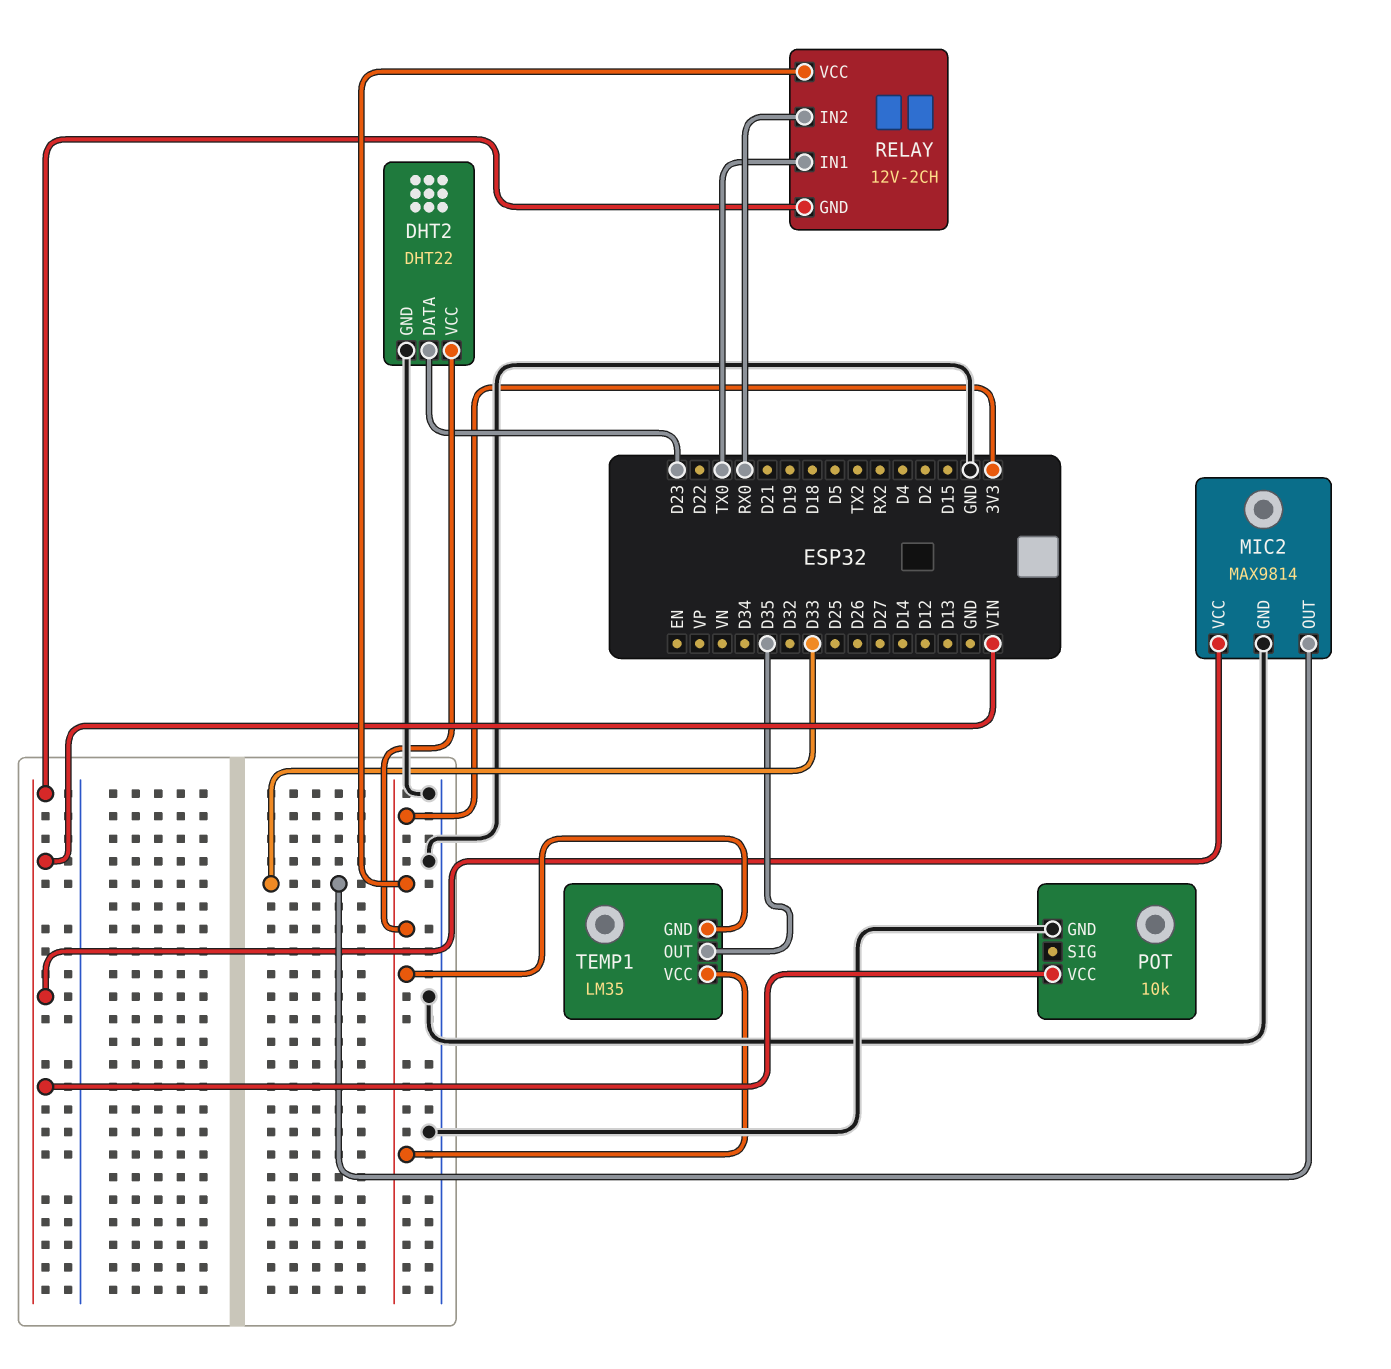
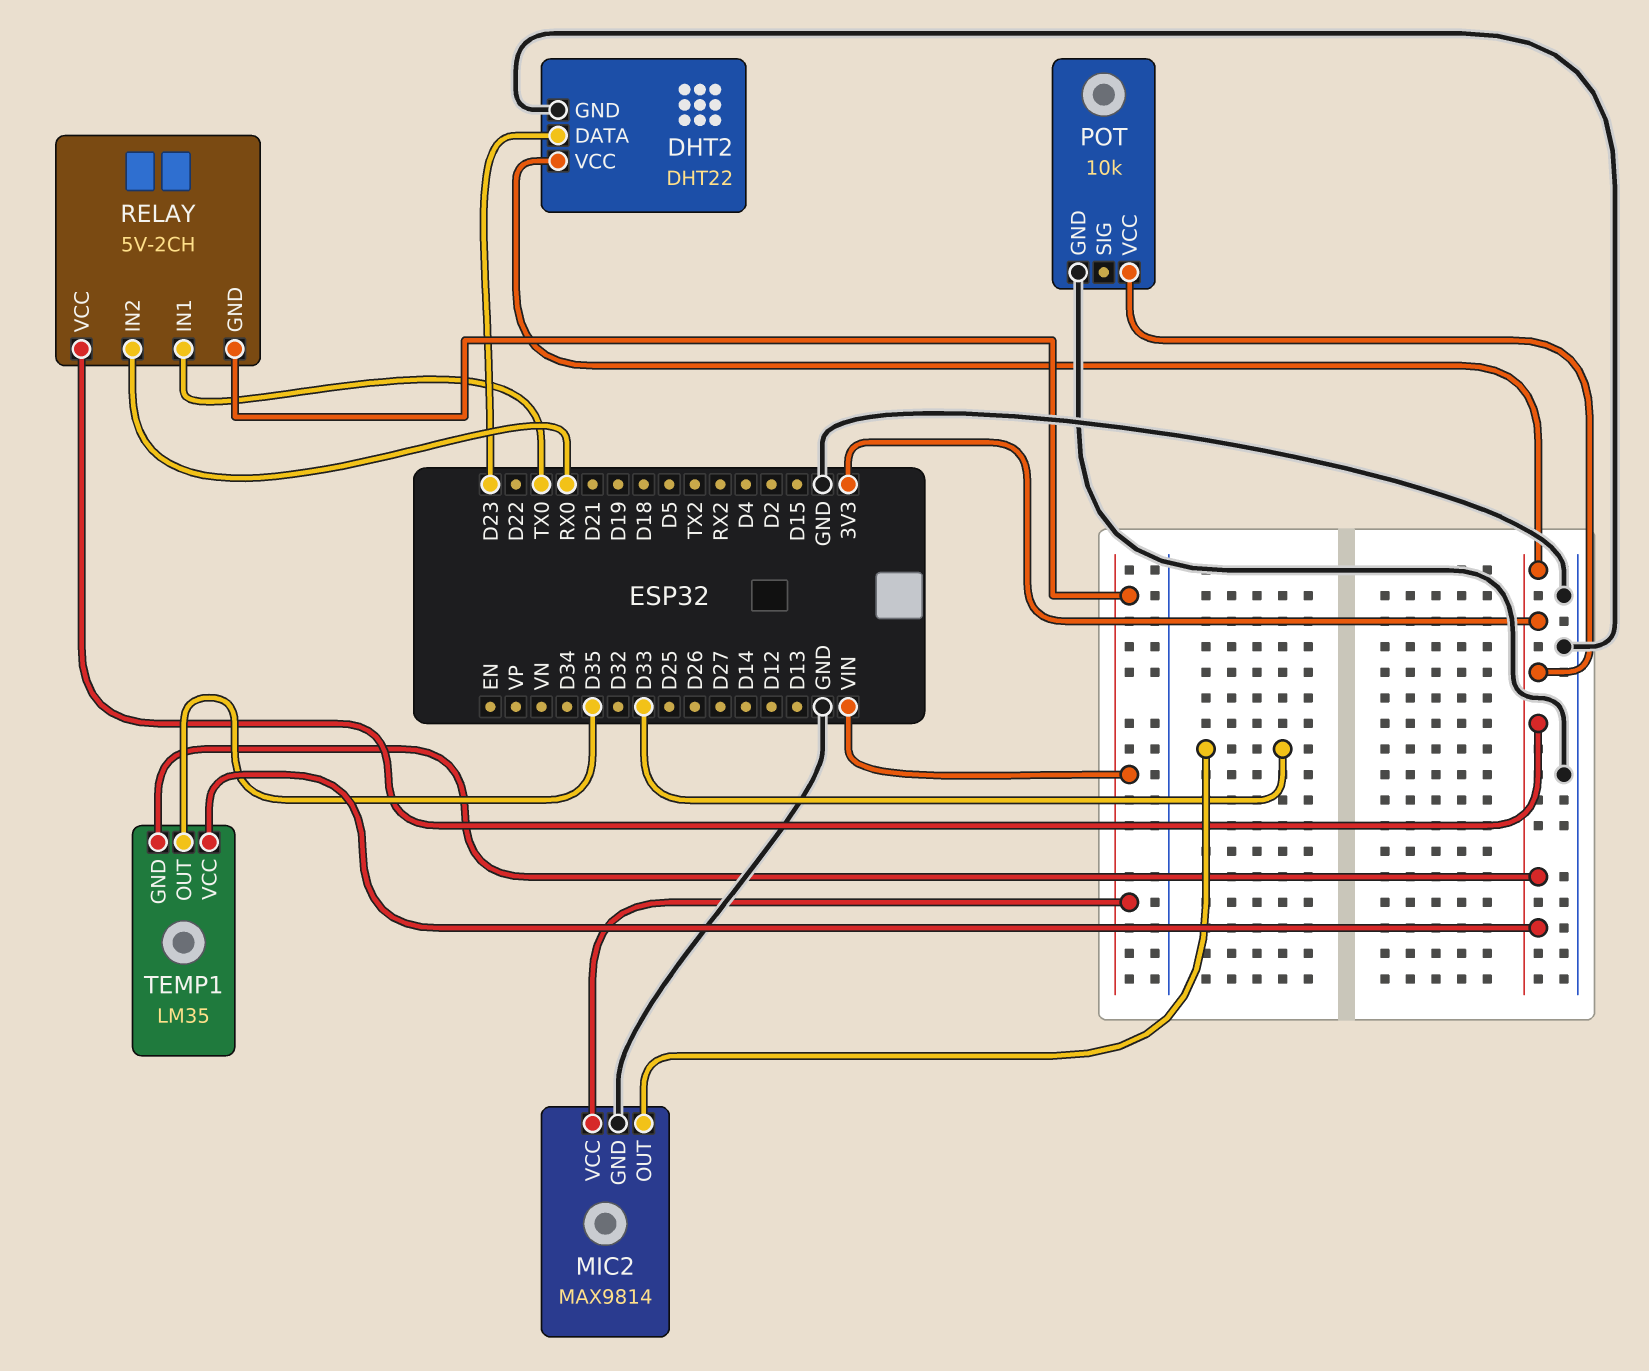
POT pin VCC: VIN -> 3V3
RELAY: 12V-2CH -> 5V-2CH

